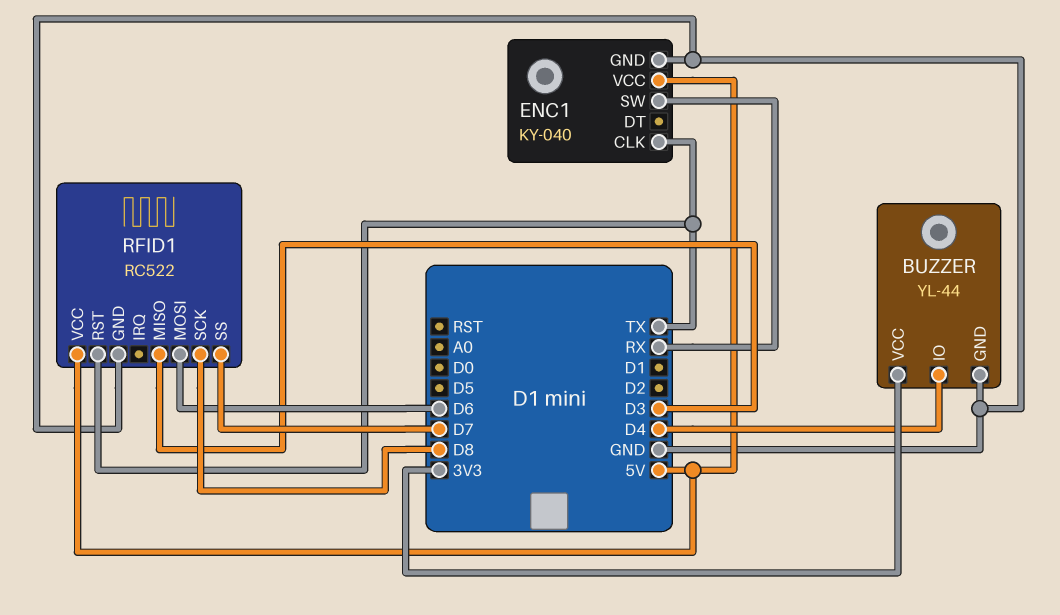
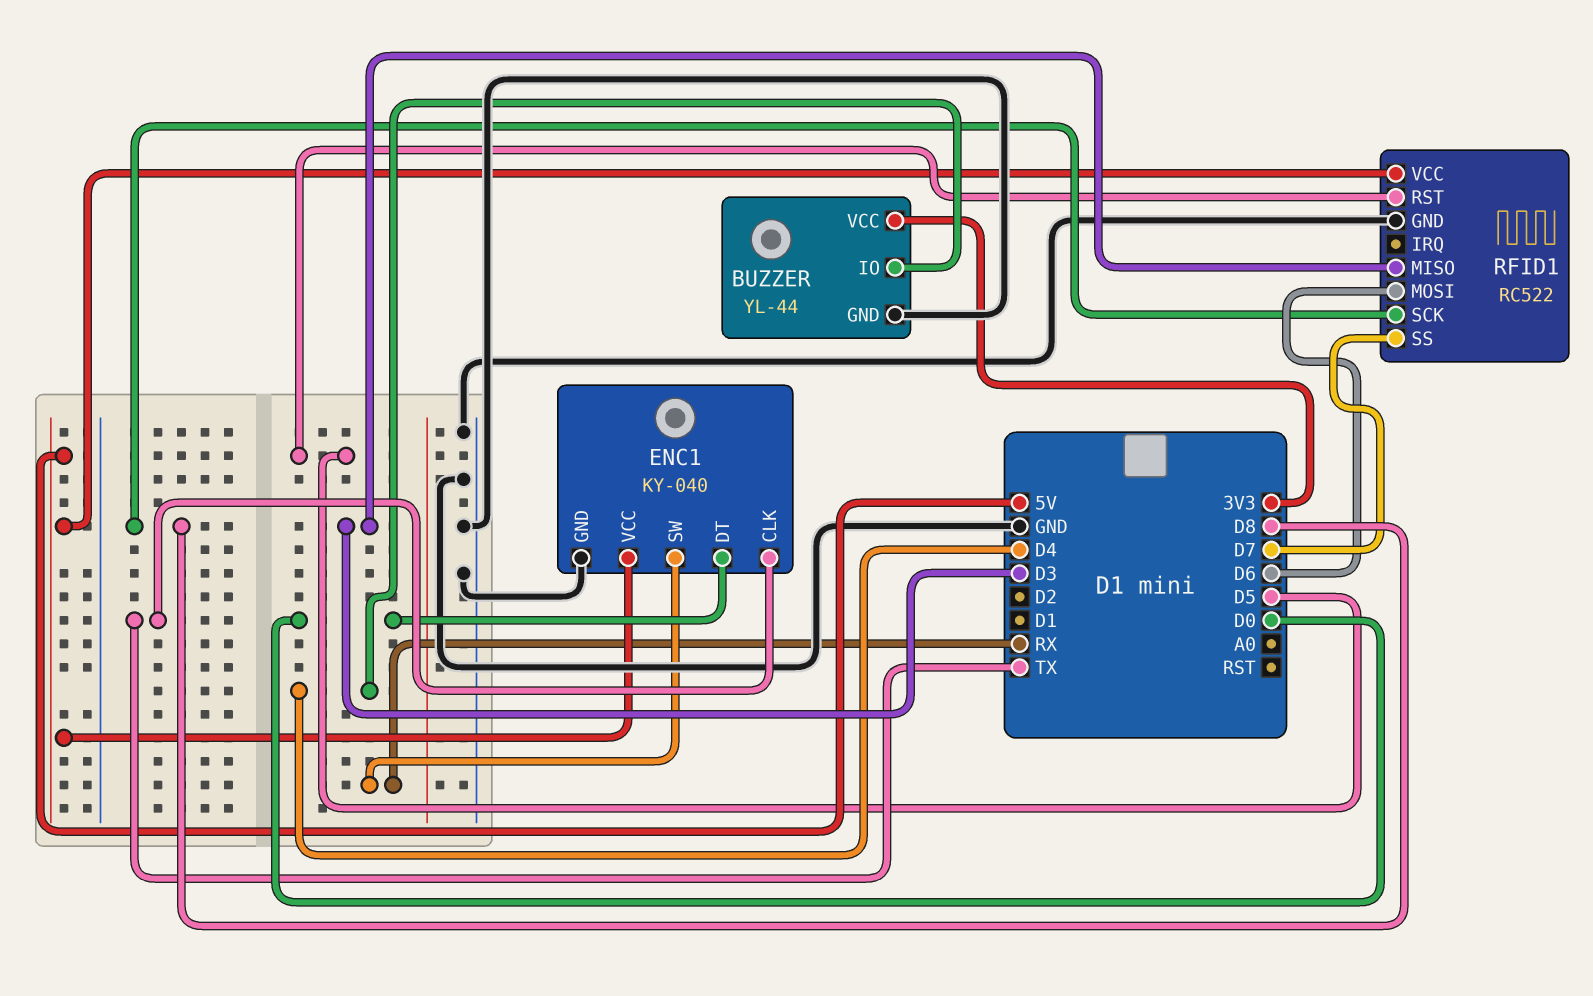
ENC1 pin DT: none -> D0
RFID1 pin RST: TX -> D5

